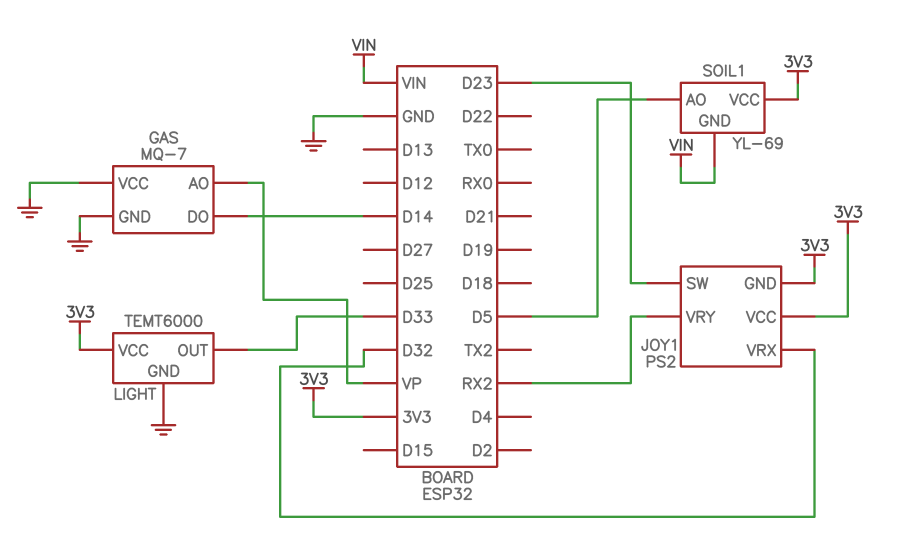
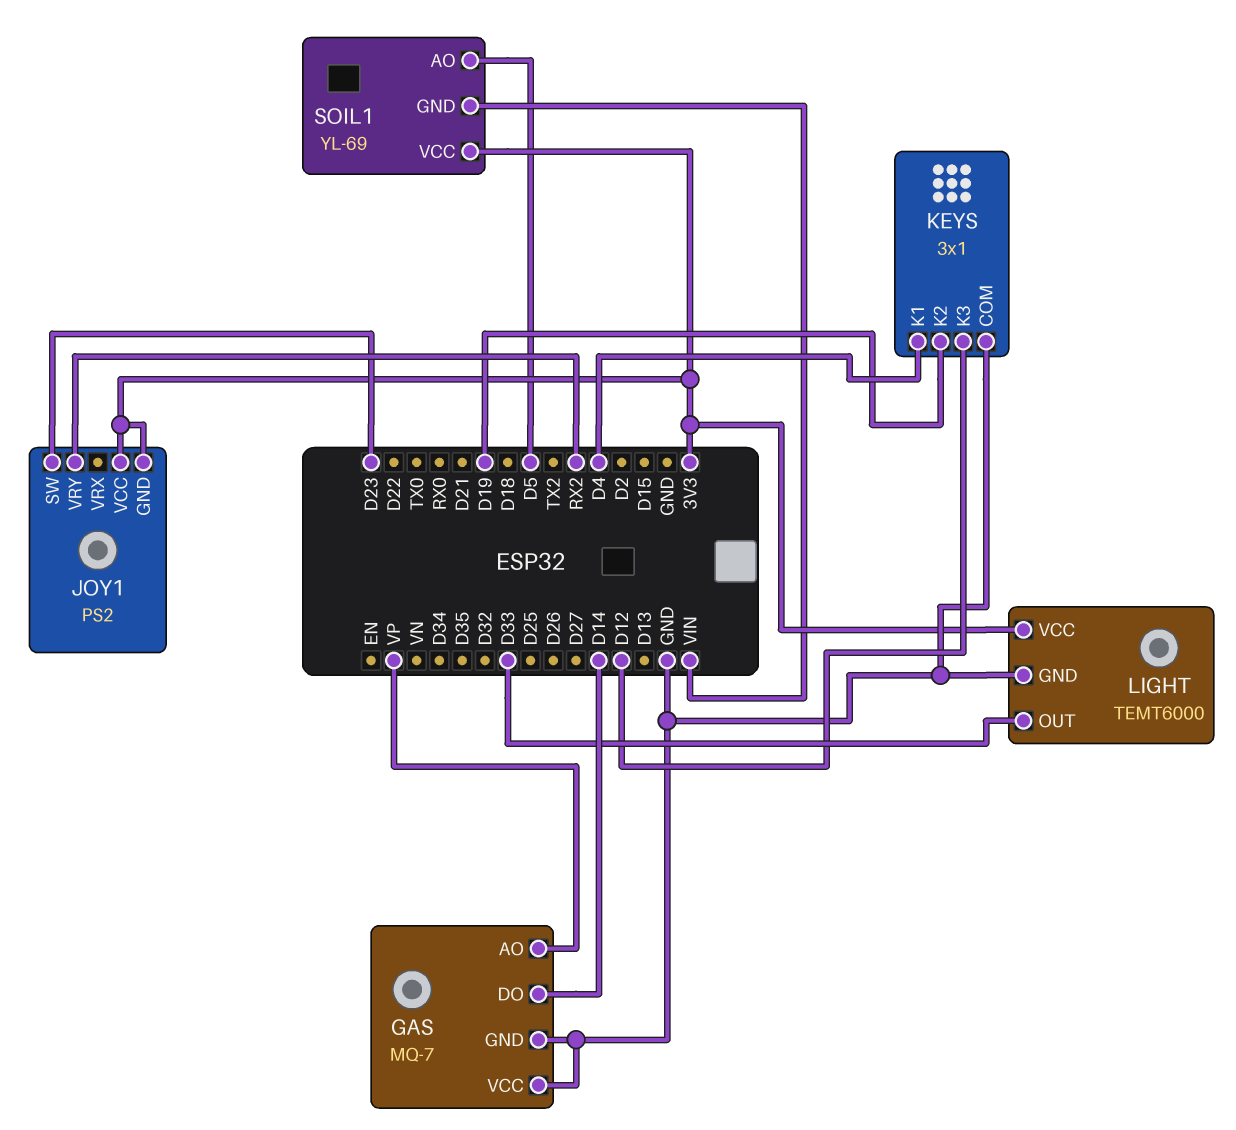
JOY1 pin VRX: D32 -> none
KEYS: none -> 3x1
KEYS pin COM: none -> GND
KEYS pin K1: none -> D4
KEYS pin K2: none -> D19
KEYS pin K3: none -> D12

